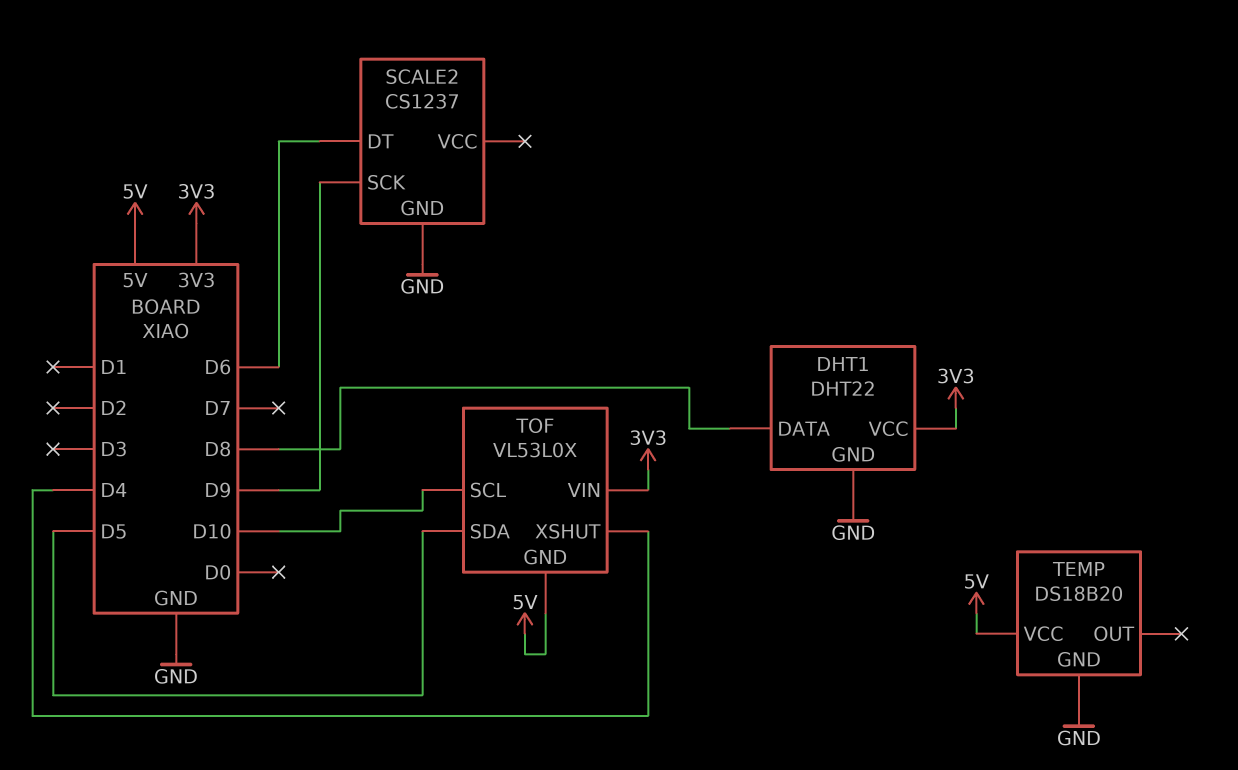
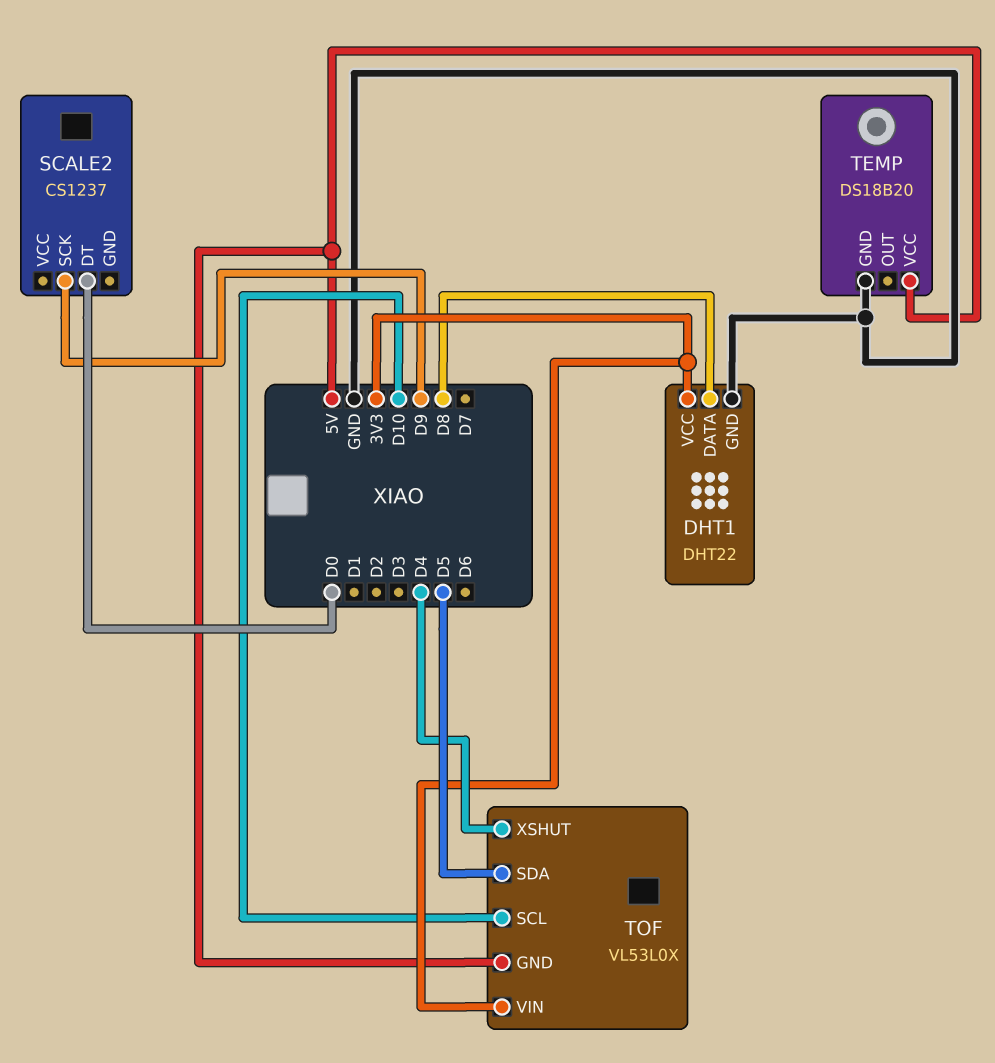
SCALE2 pin DT: D6 -> D0
SCALE2 pin GND: GND -> none

